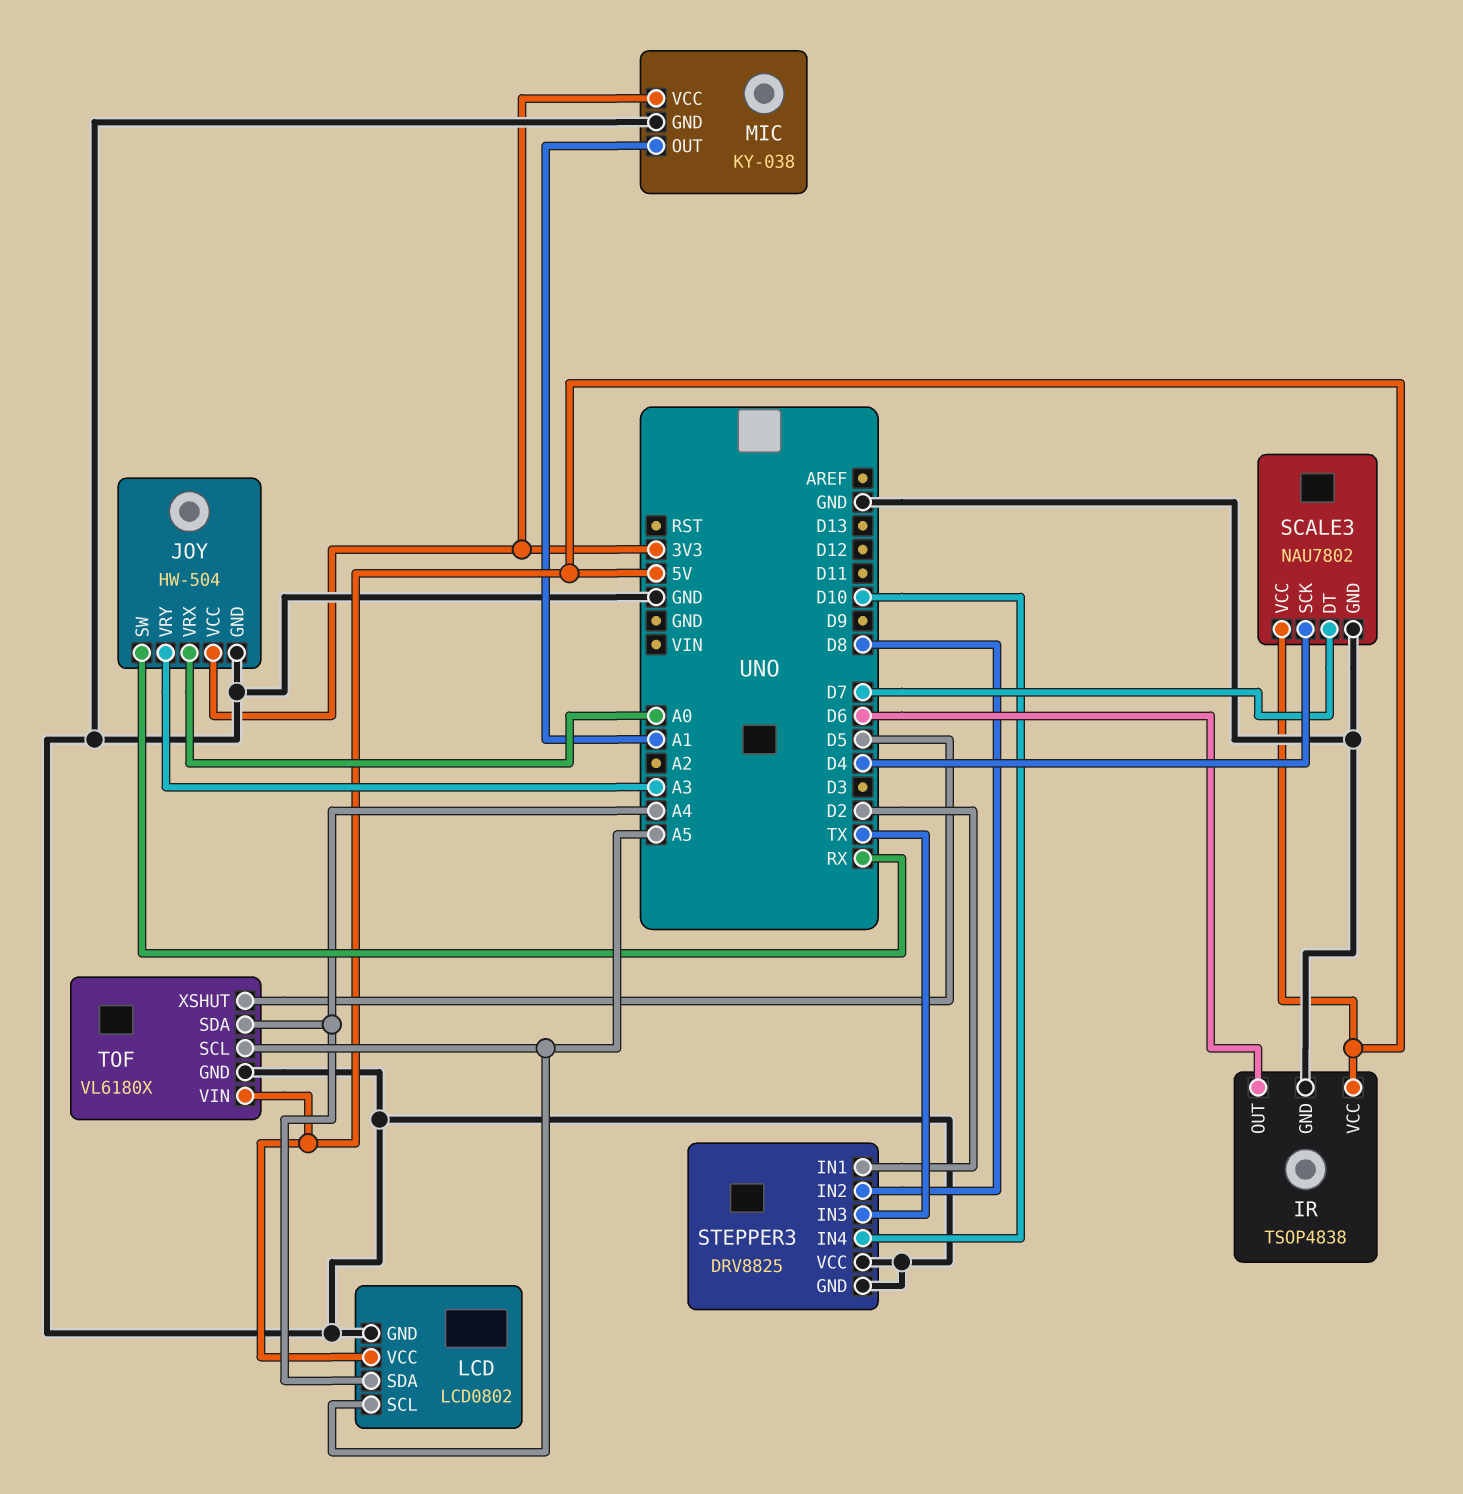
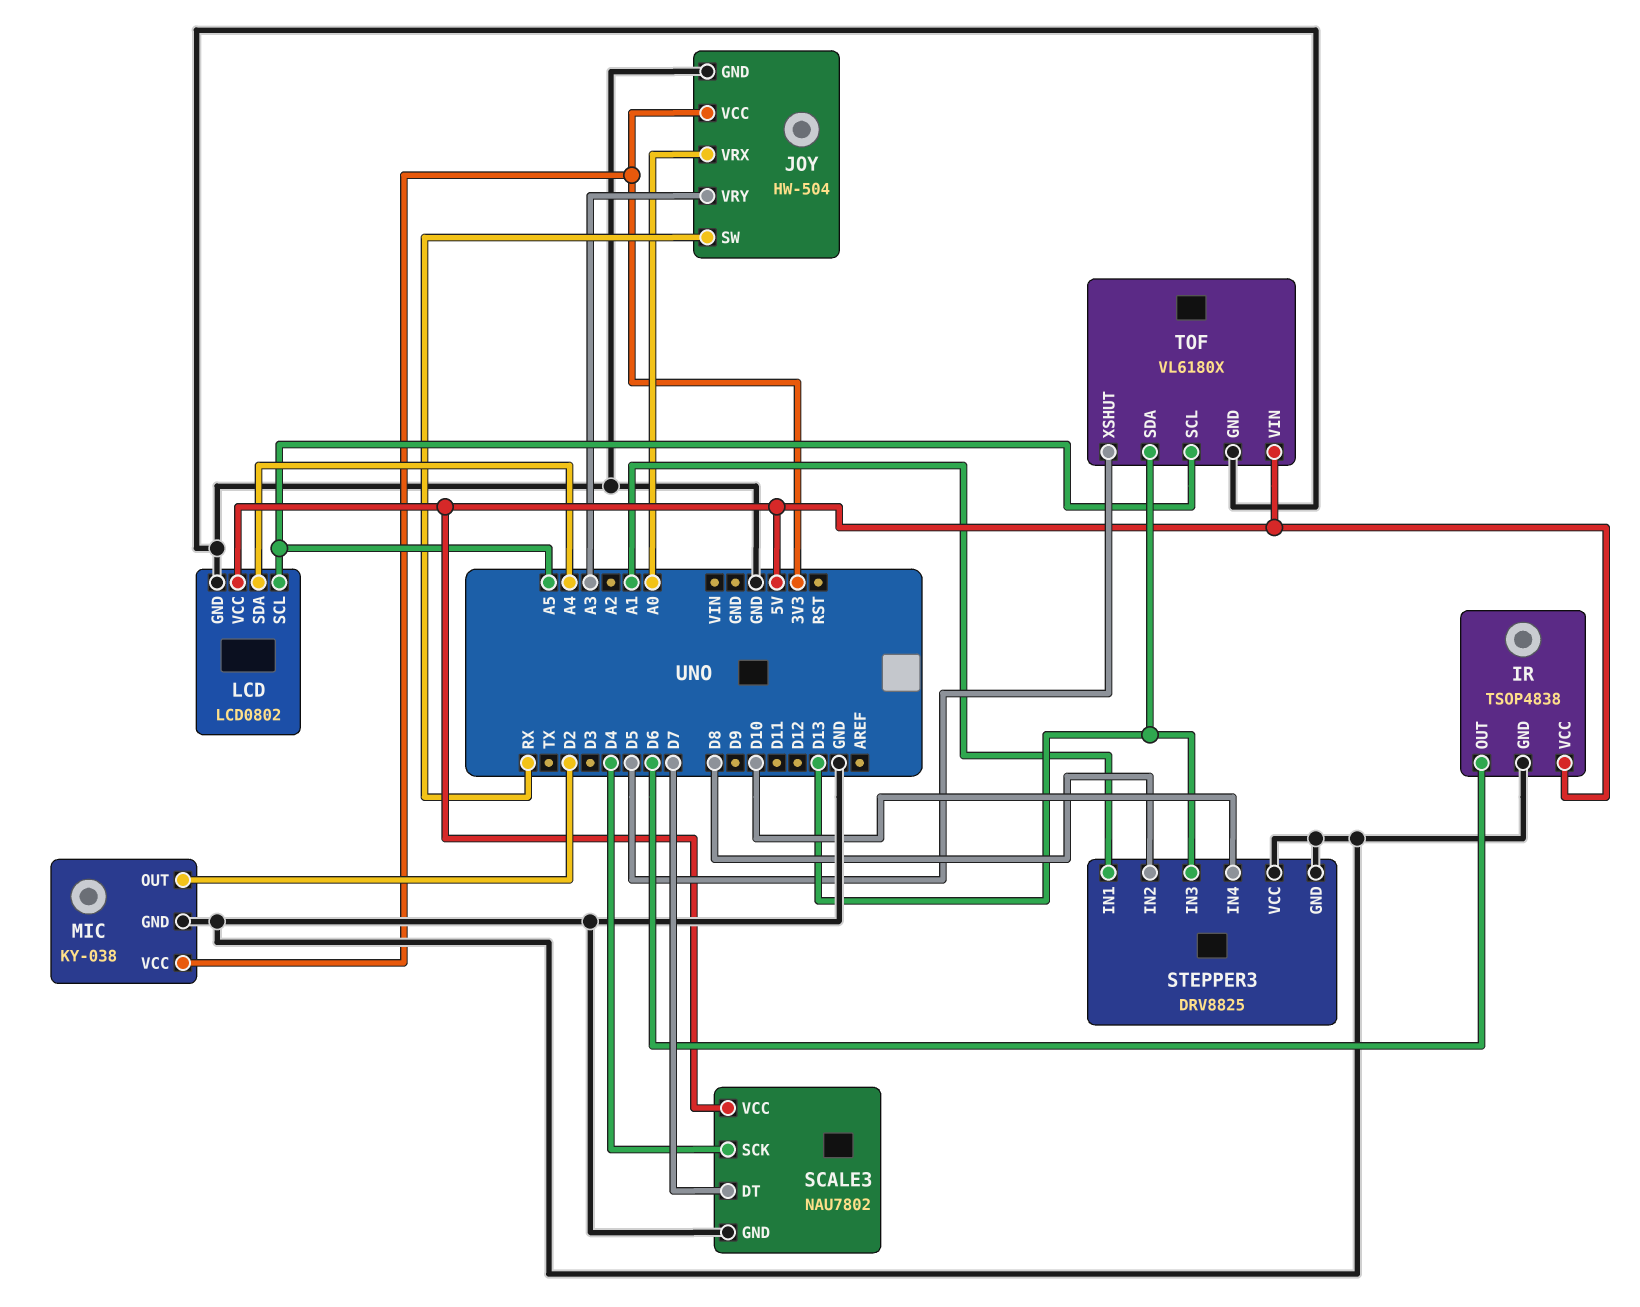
MIC pin OUT: A1 -> D2
STEPPER3 pin IN1: D2 -> A1
STEPPER3 pin IN3: TX -> D13
TOF pin SDA: A4 -> D13

